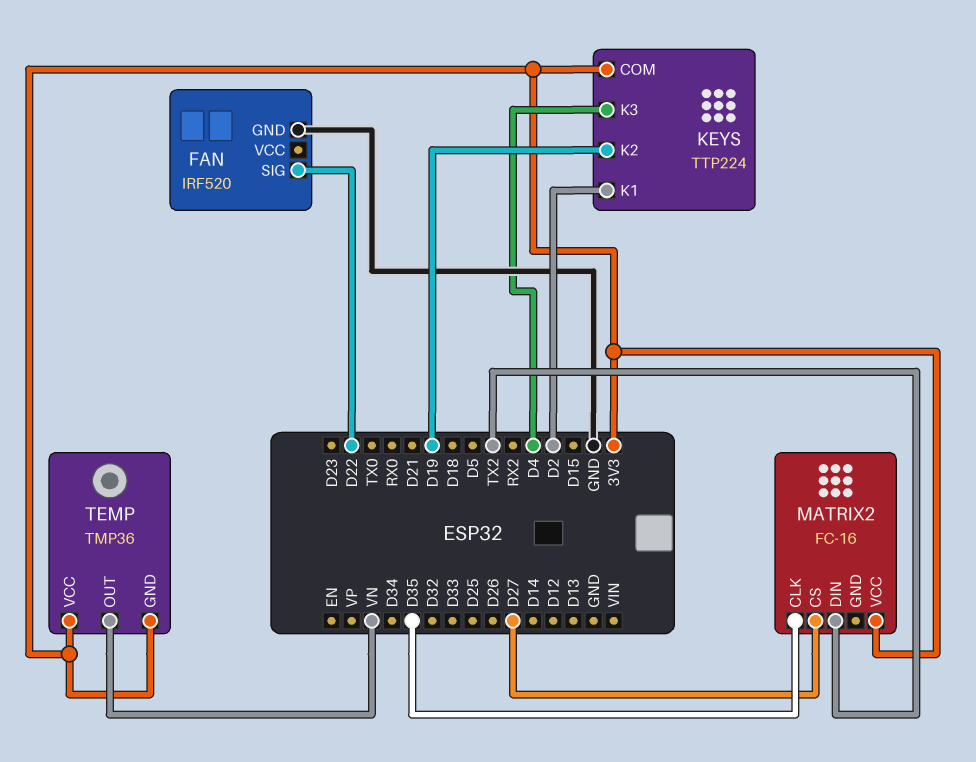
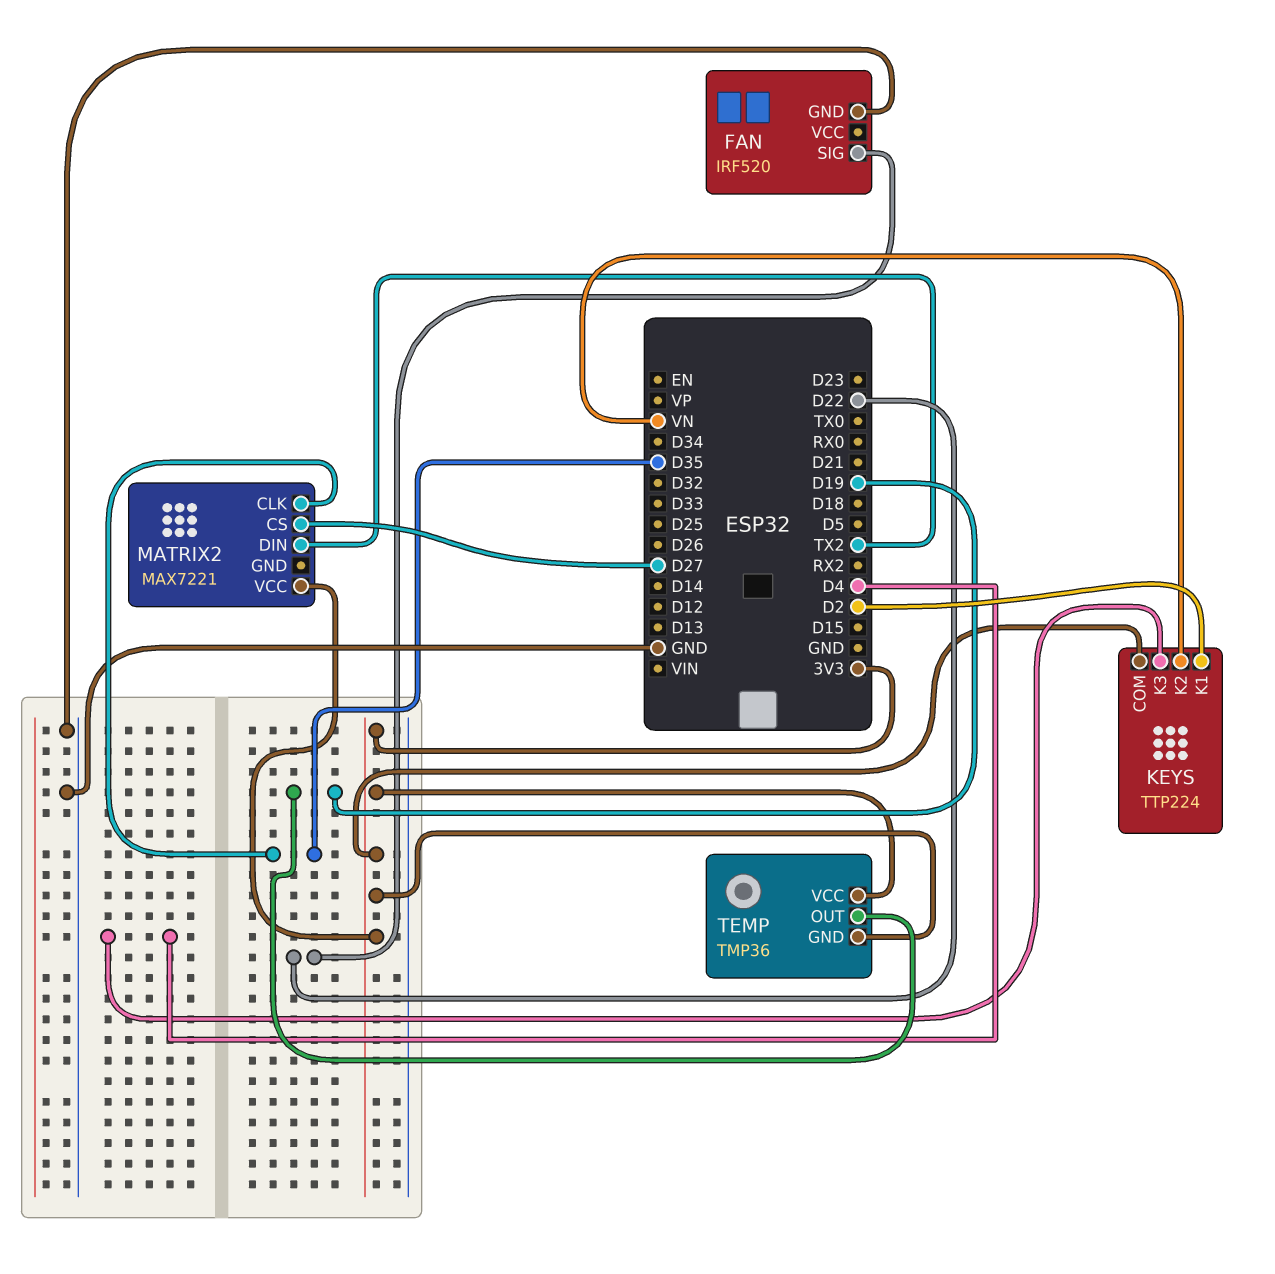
KEYS pin K2: D19 -> VN
MATRIX2: FC-16 -> MAX7221
TEMP pin OUT: VN -> D19

